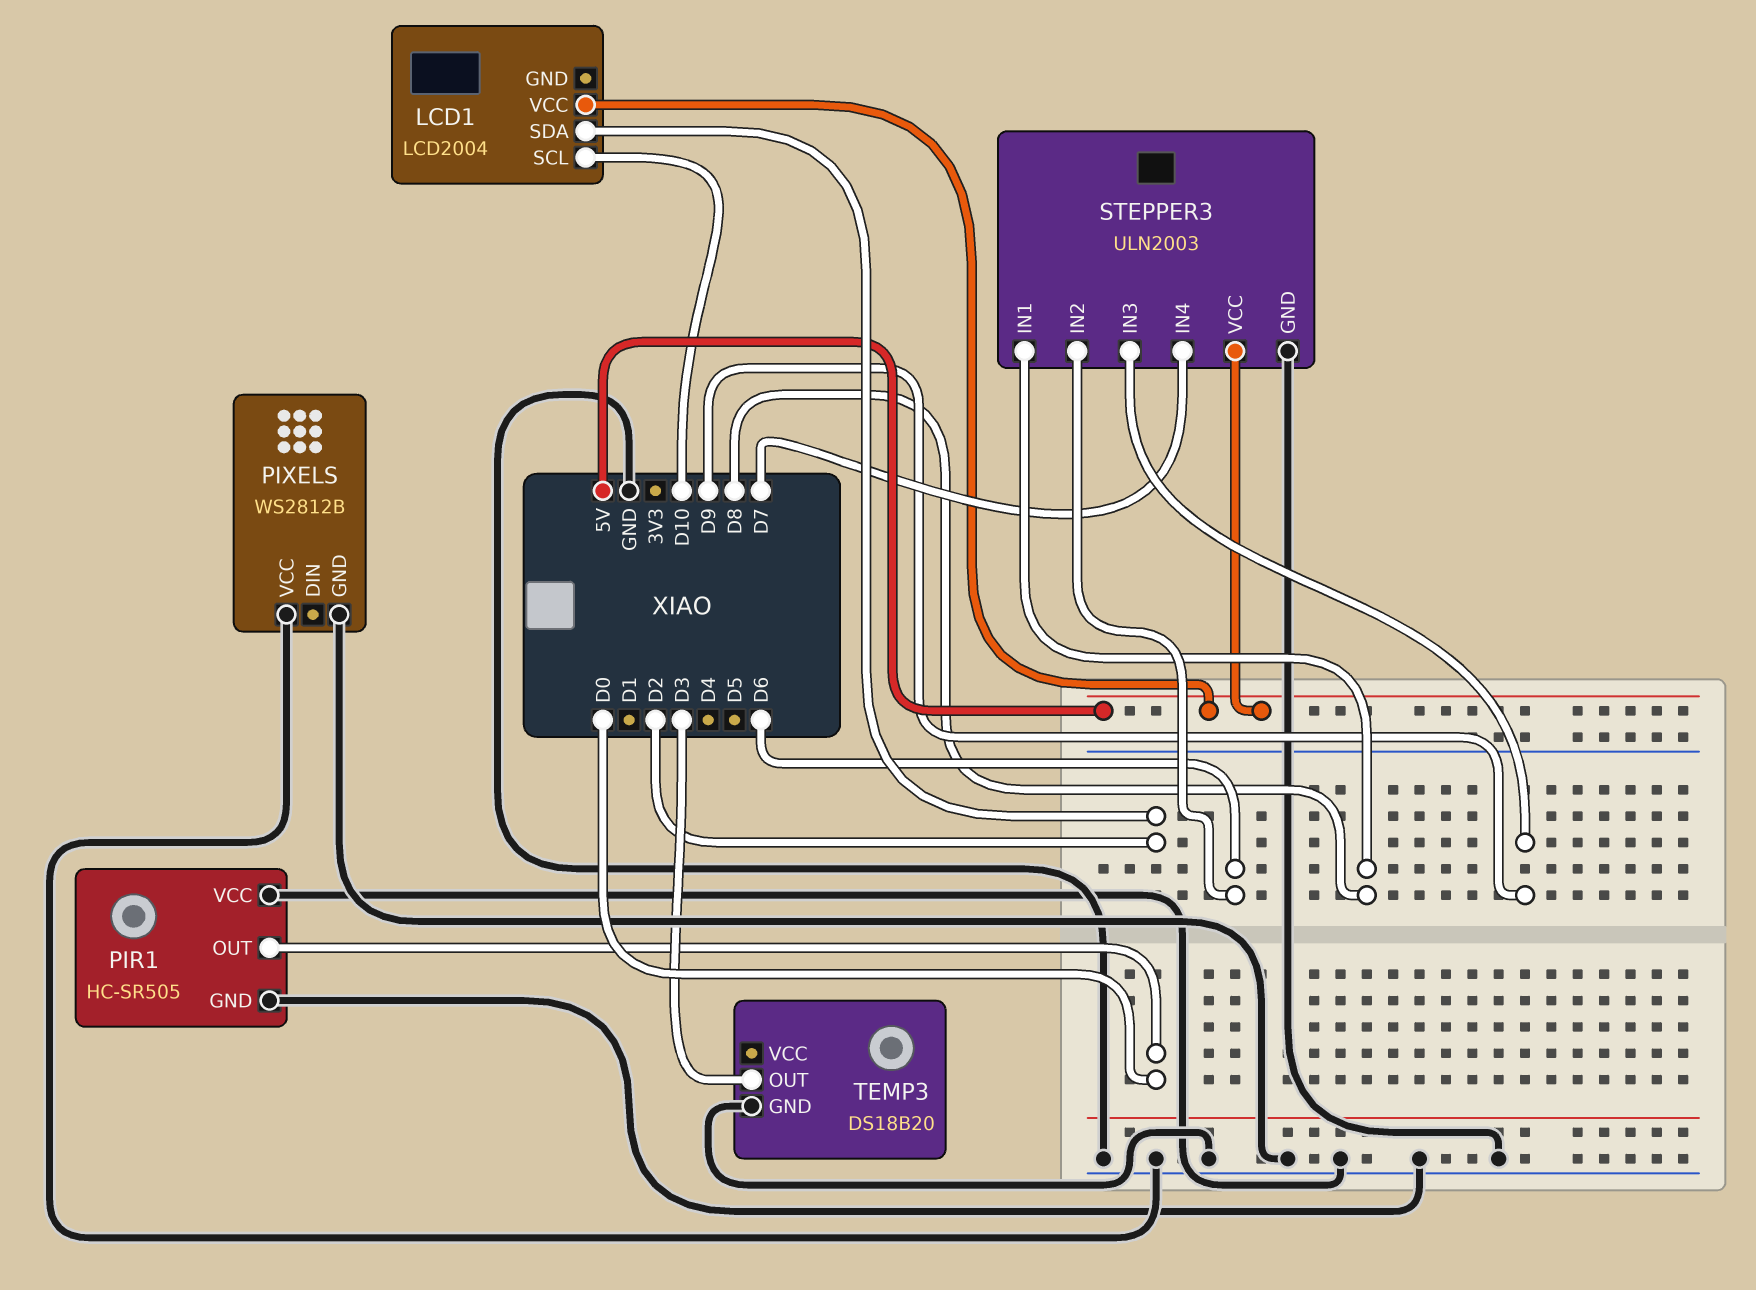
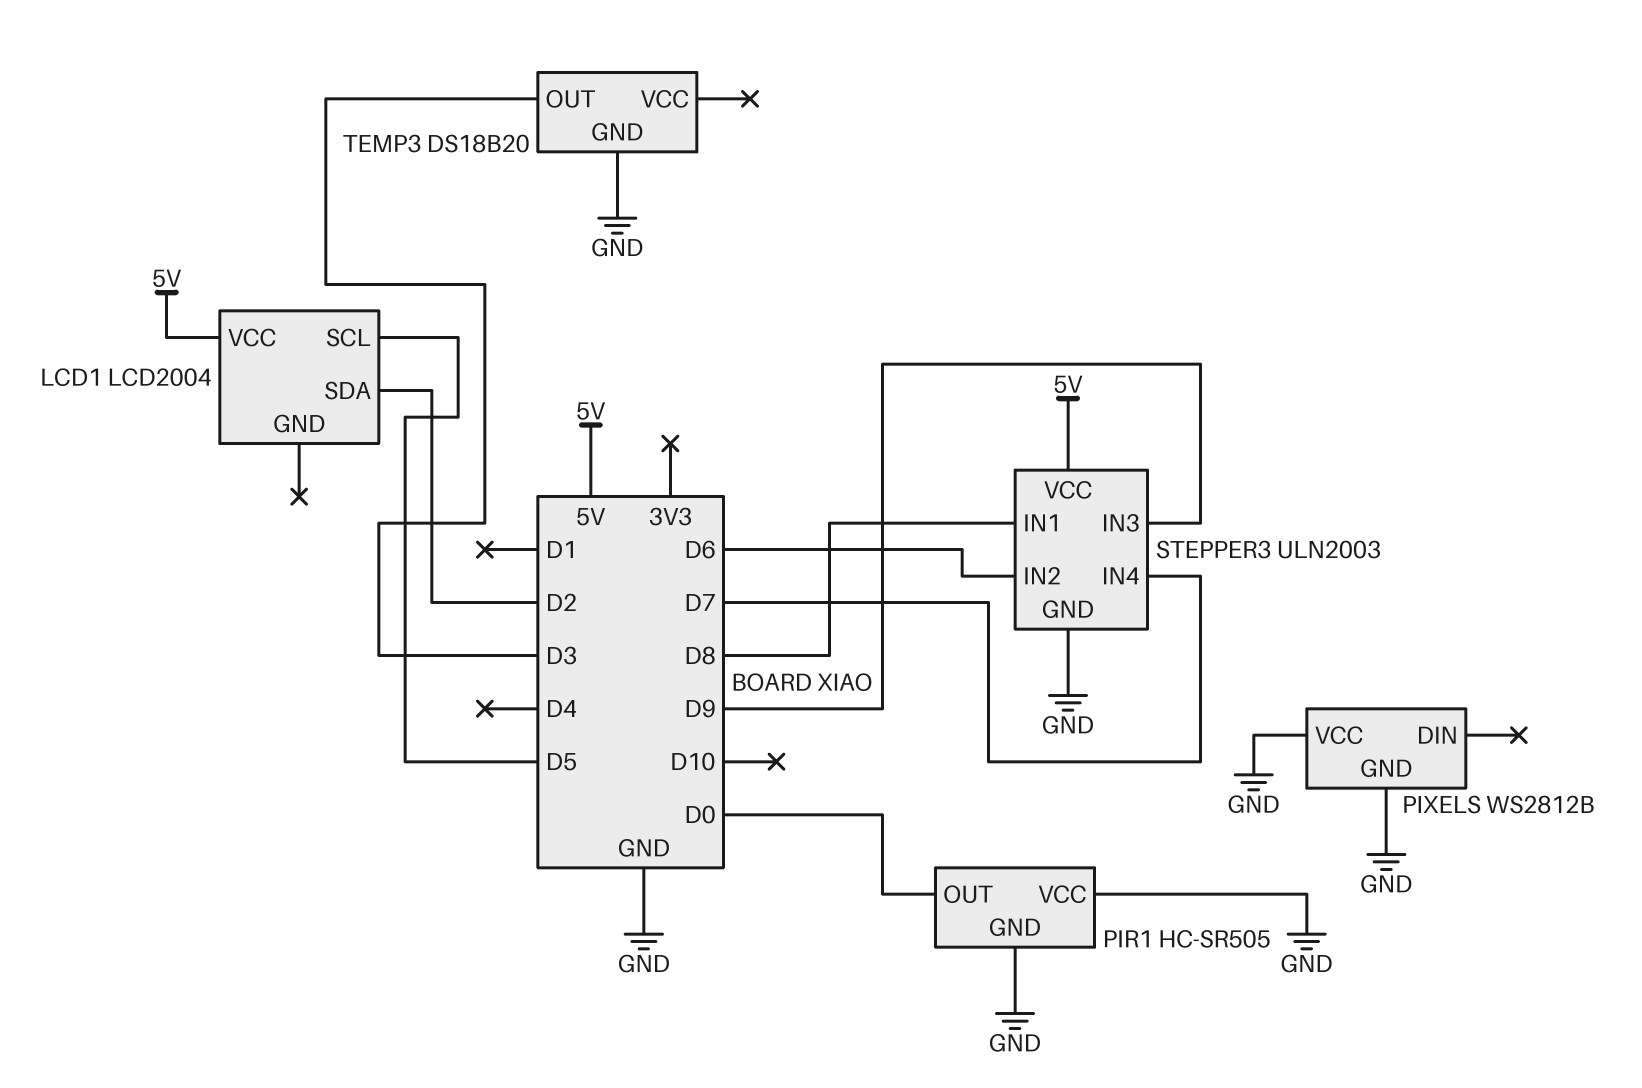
LCD1 pin SCL: D10 -> D5

